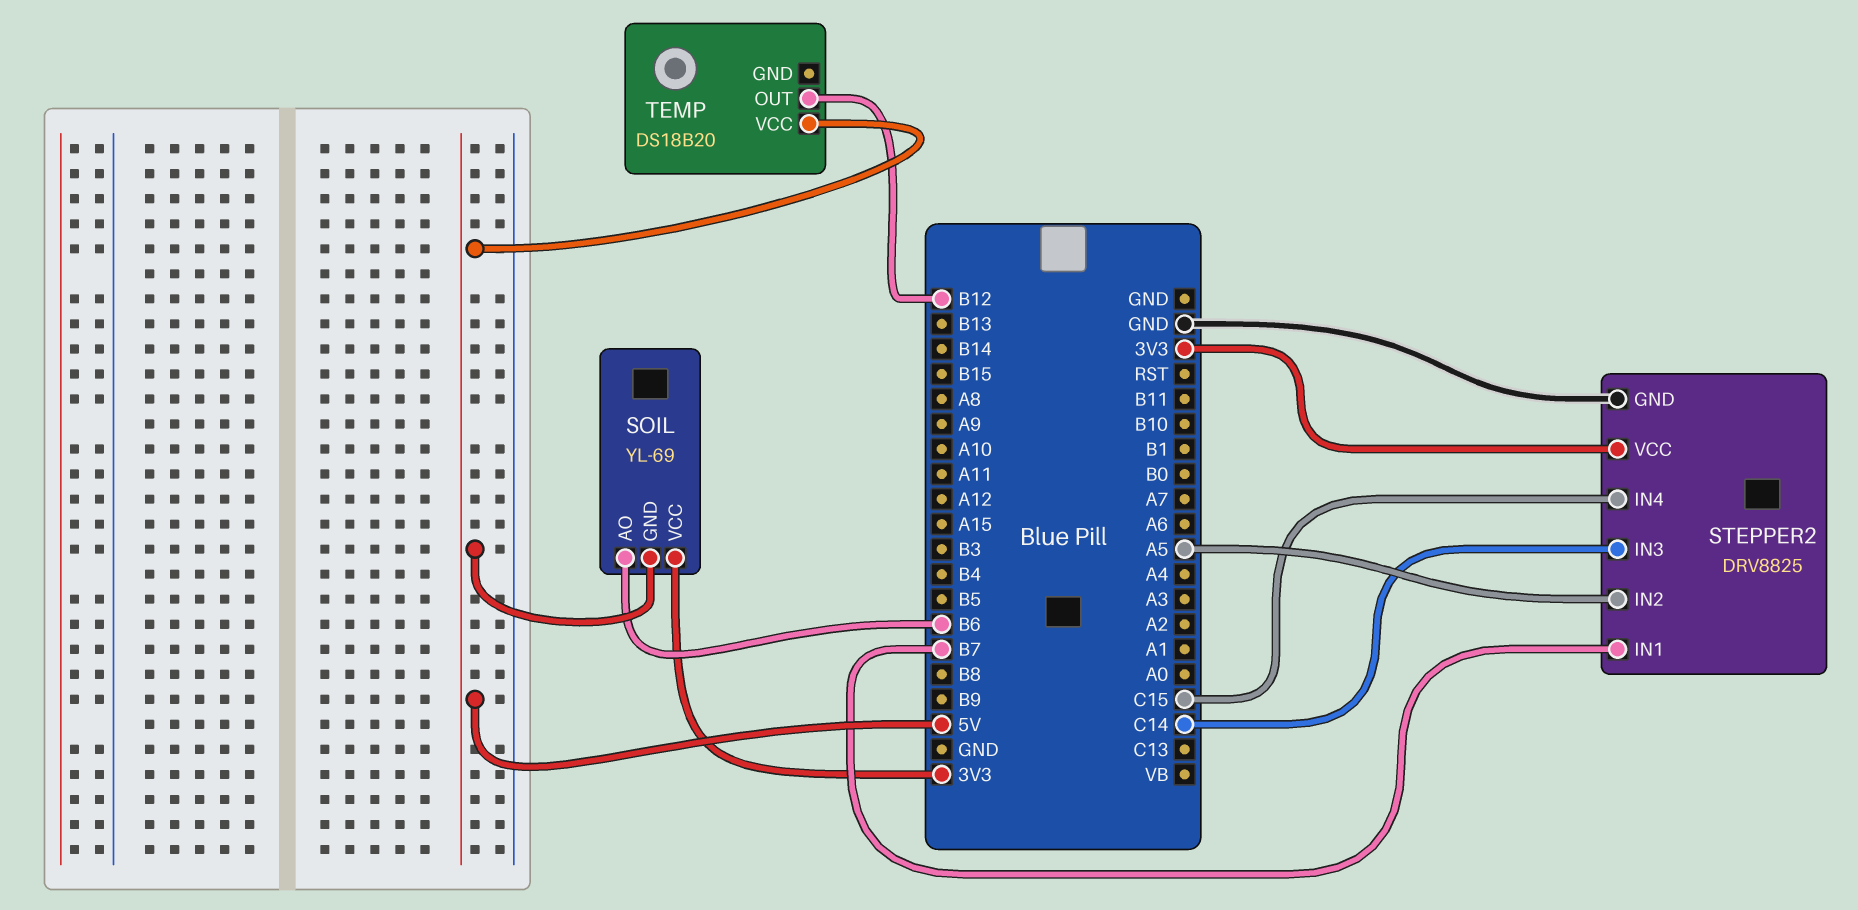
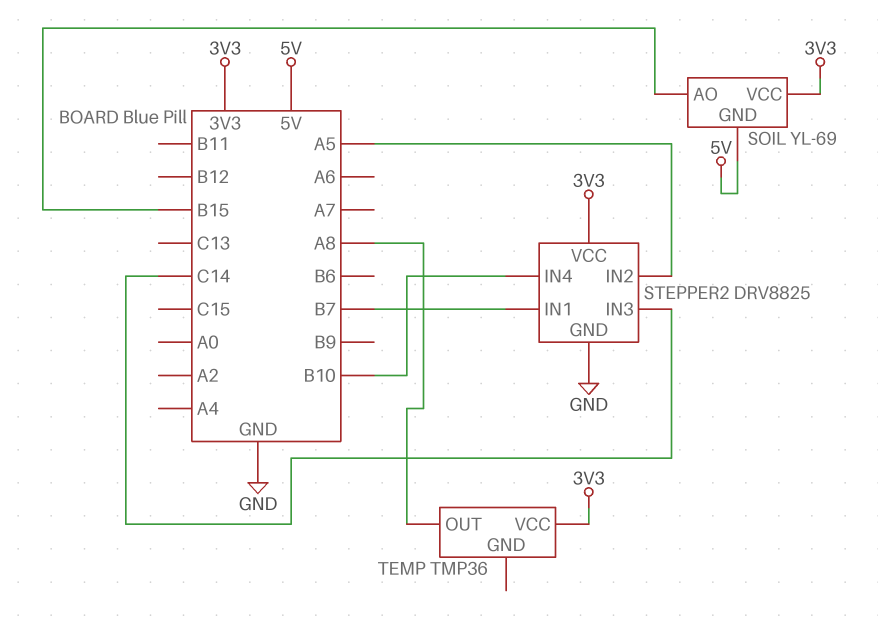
SOIL pin AO: B6 -> B15
STEPPER2 pin IN4: C15 -> B10
TEMP: DS18B20 -> TMP36
TEMP pin OUT: B12 -> A8
TEMP pin VCC: 5V -> 3V3

